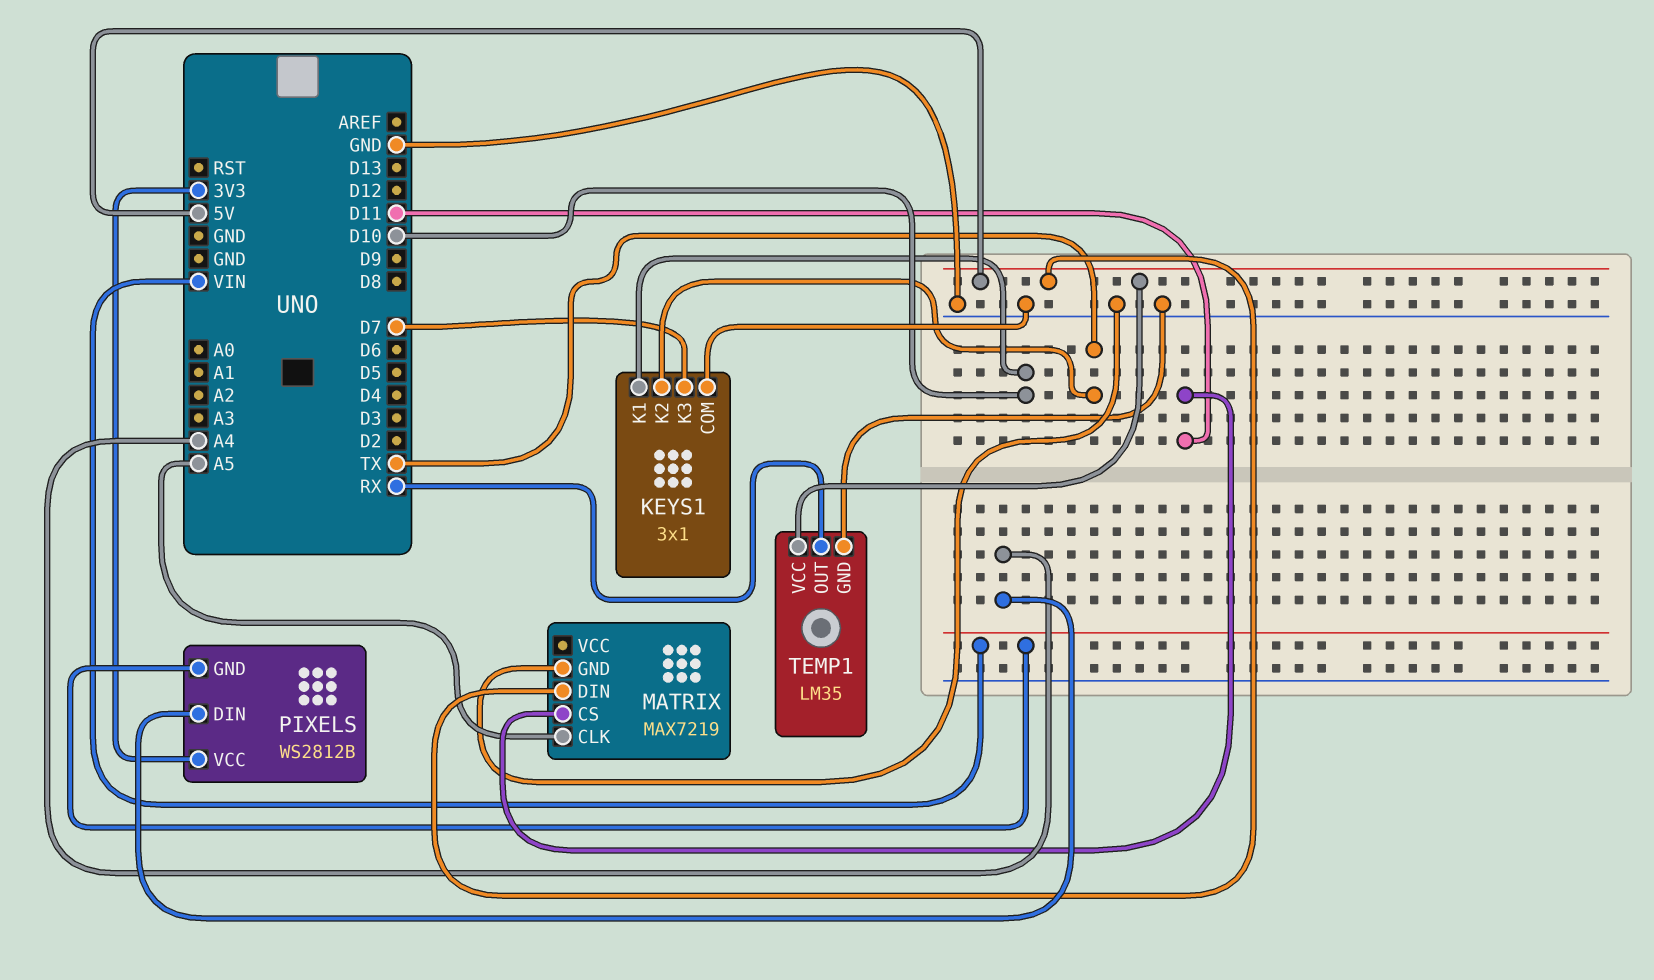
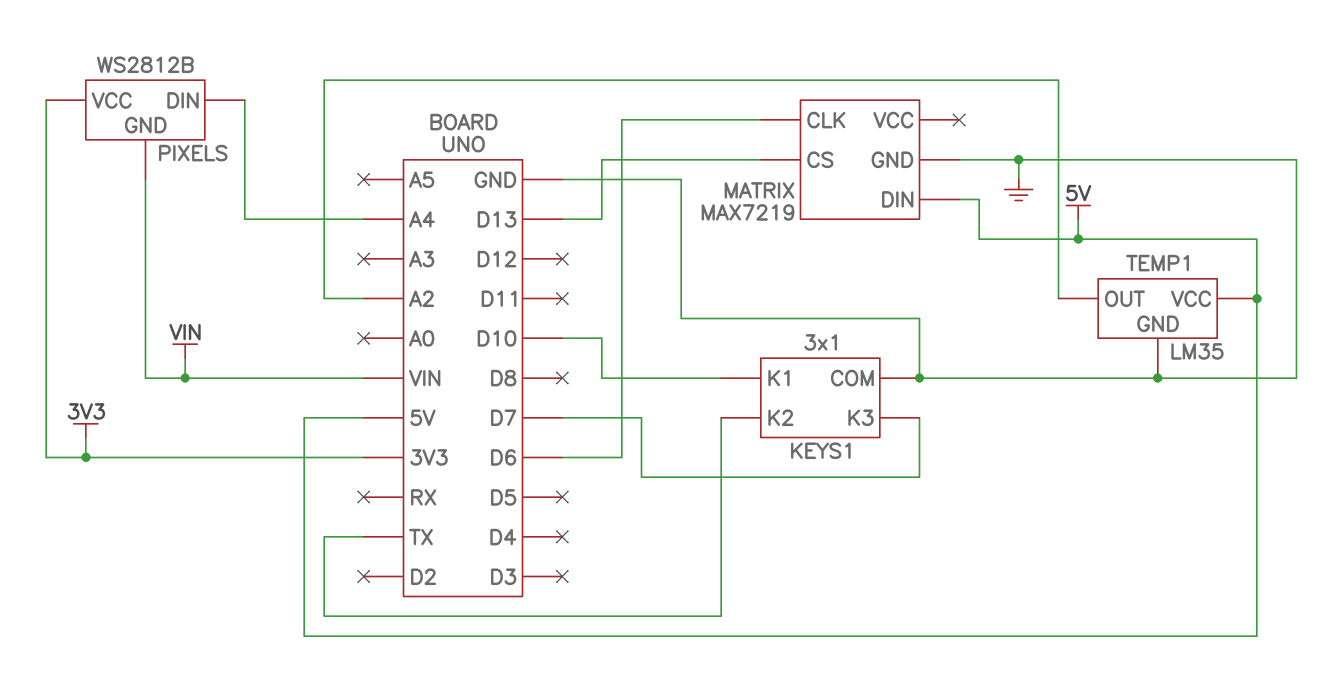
MATRIX pin CLK: A5 -> D6
MATRIX pin CS: D11 -> D13
TEMP1 pin OUT: RX -> A2

